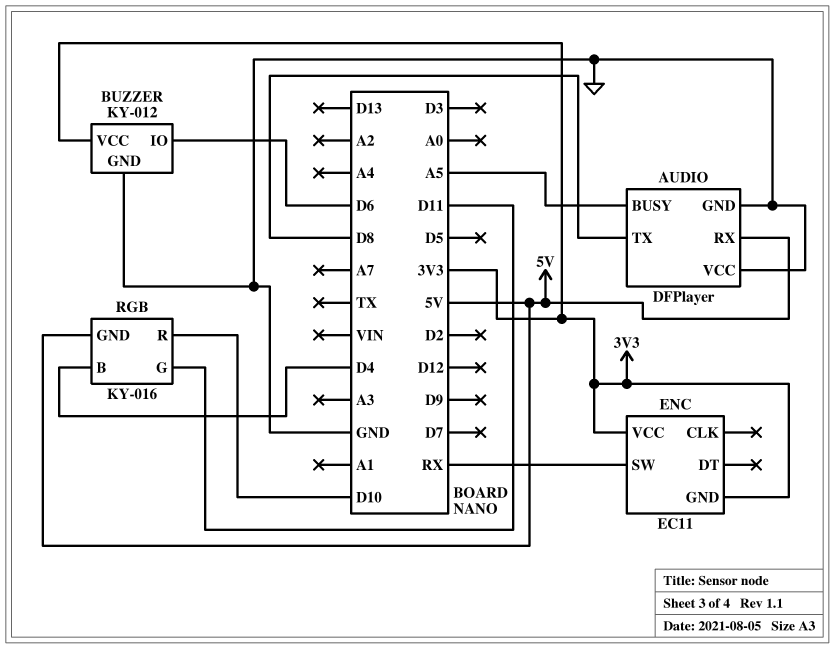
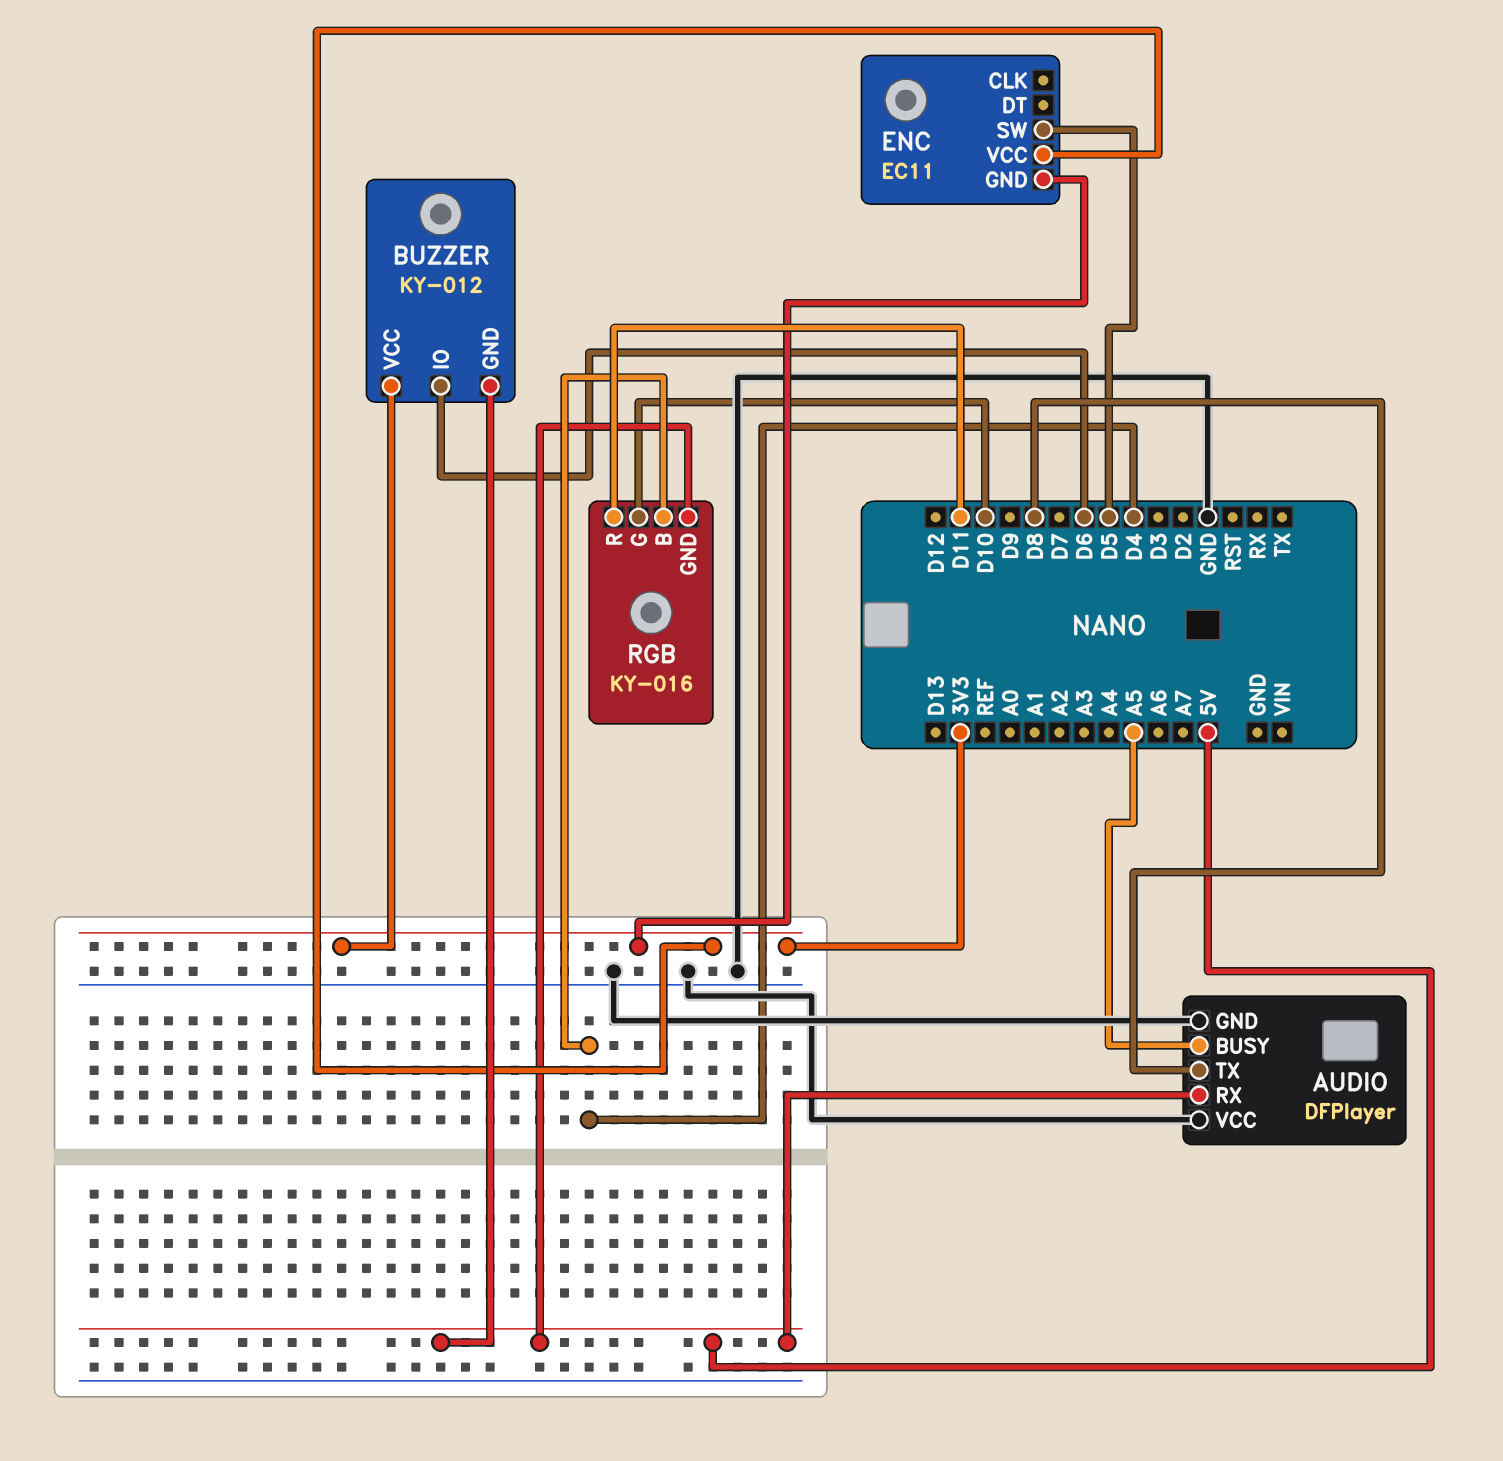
BUZZER pin GND: GND -> 5V
ENC pin SW: RX -> D5
RGB pin G: D11 -> D10
RGB pin R: D10 -> D11

